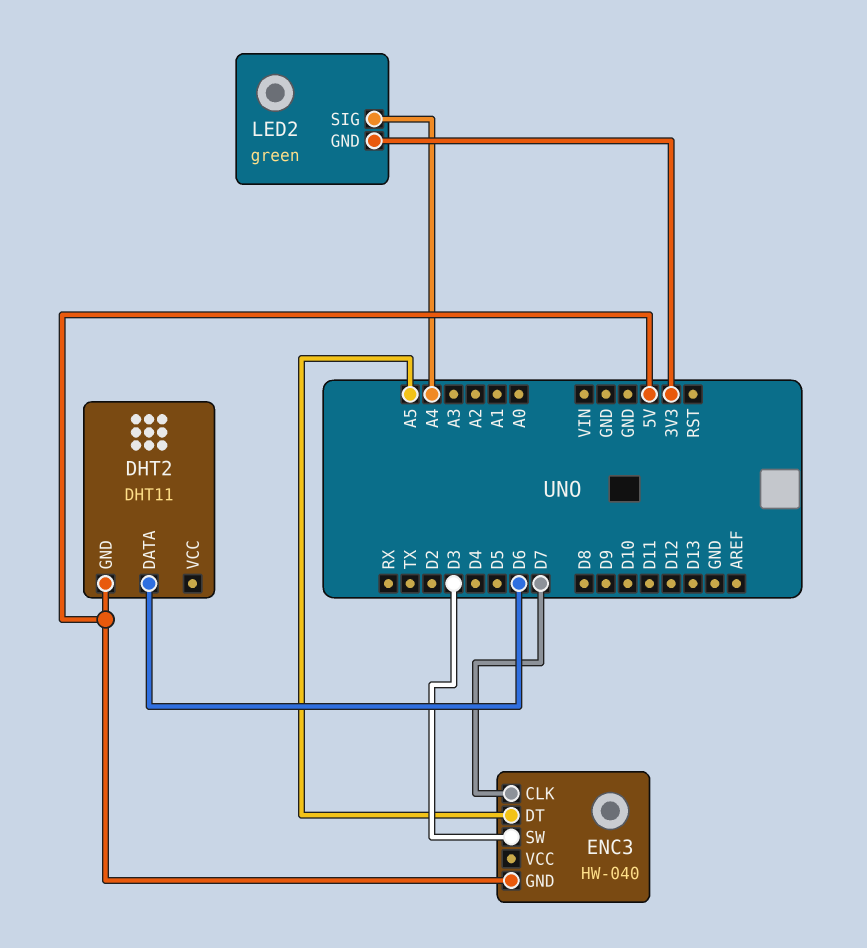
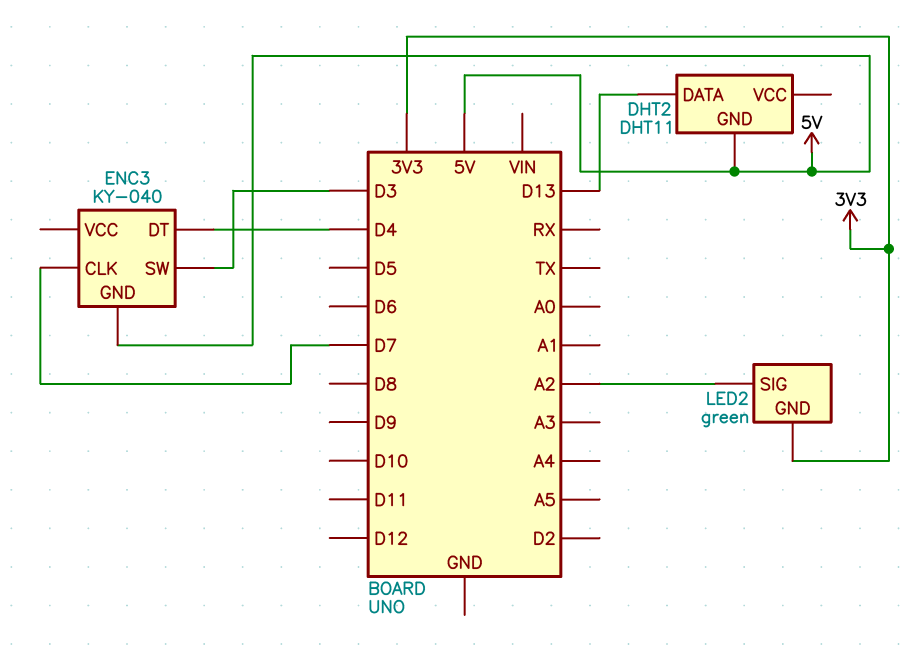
DHT2 pin DATA: D6 -> D13
ENC3: HW-040 -> KY-040
ENC3 pin DT: A5 -> D4
LED2 pin SIG: A4 -> A2

